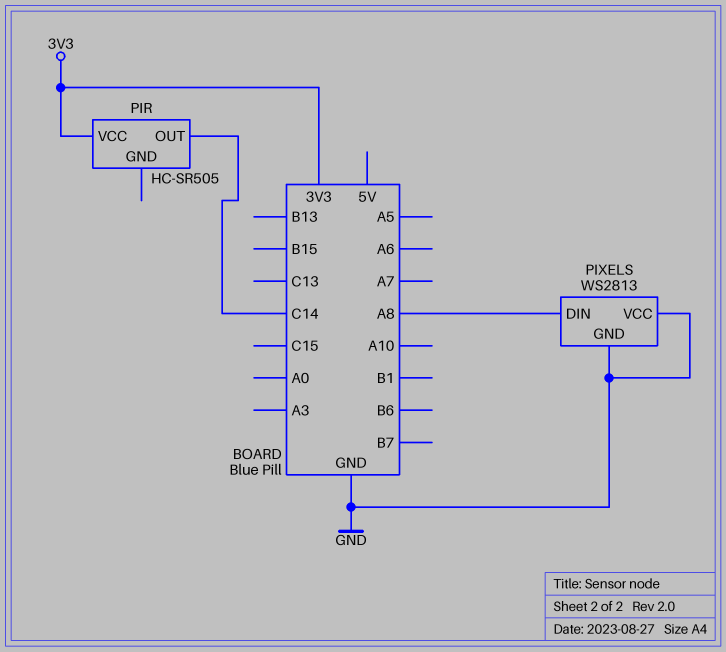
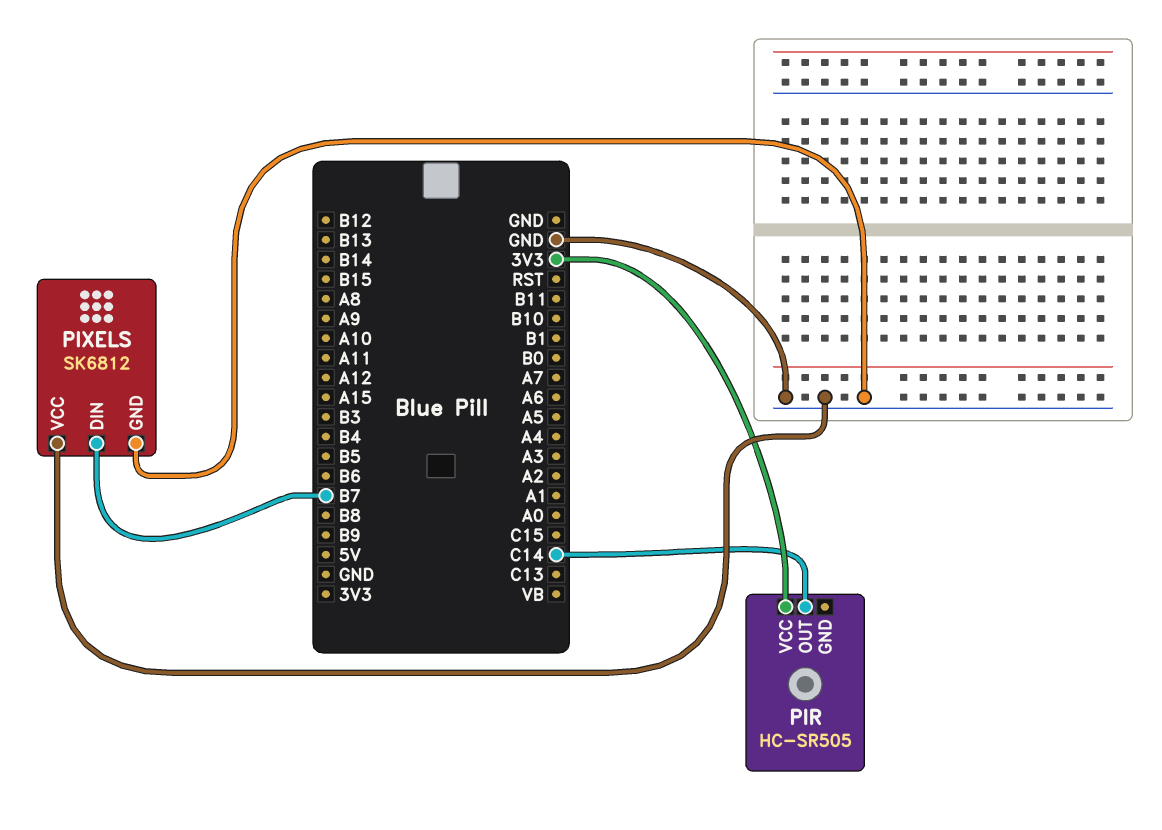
PIXELS: WS2813 -> SK6812
PIXELS pin DIN: A8 -> B7

